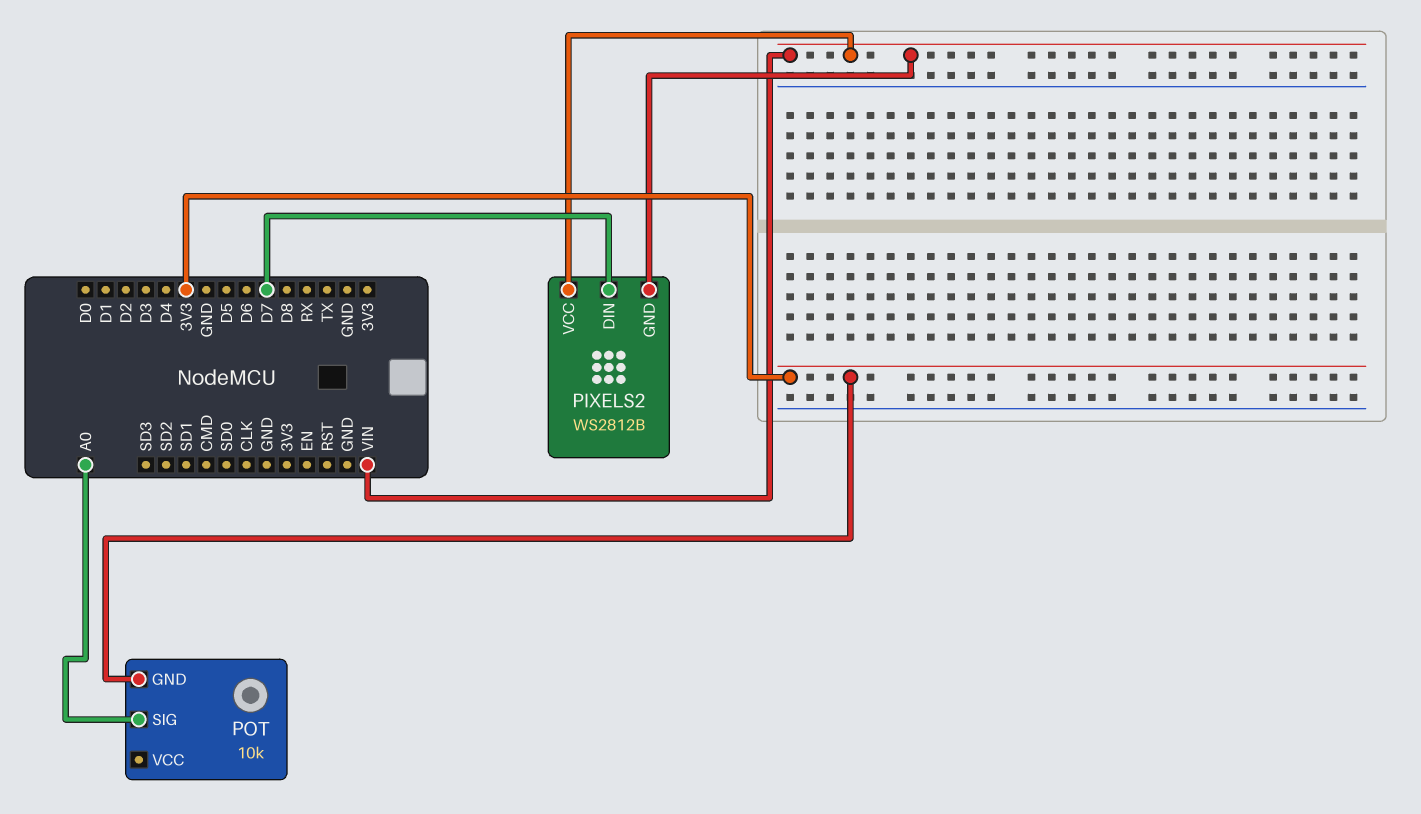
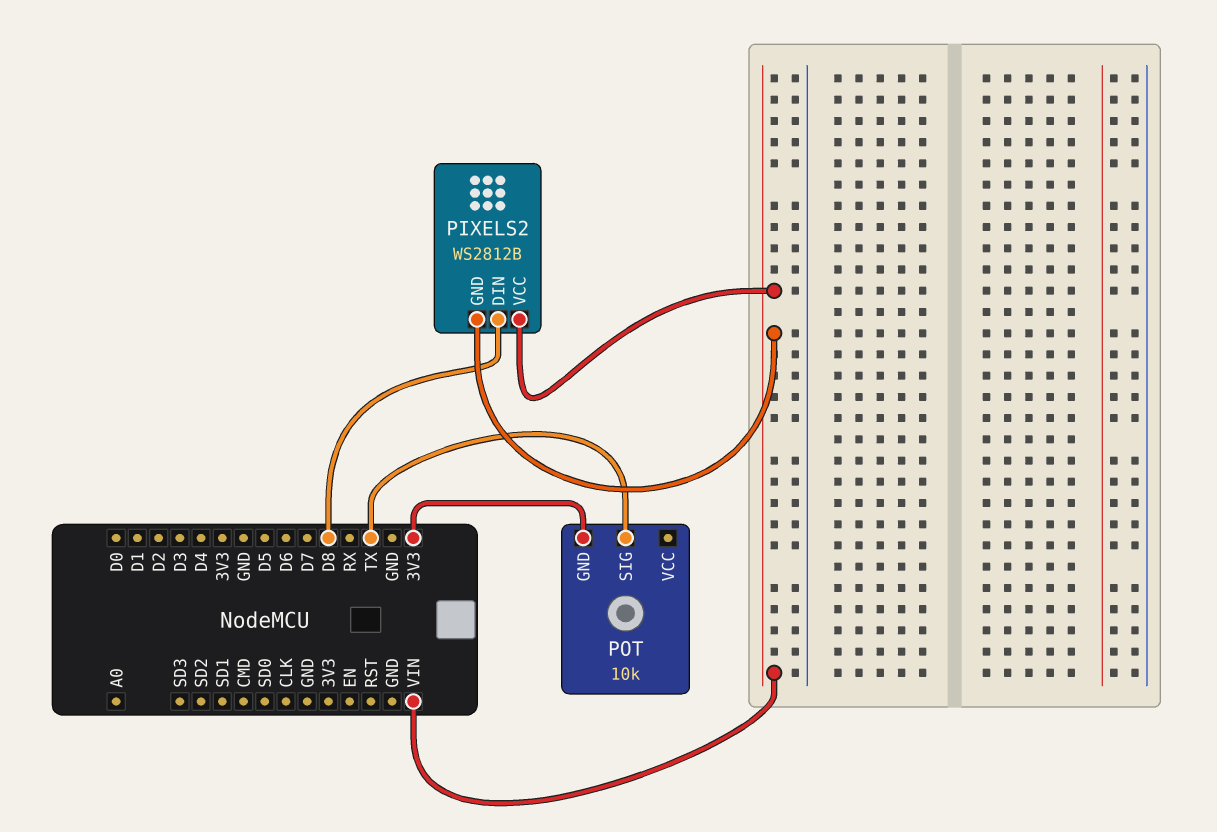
PIXELS2 pin DIN: D7 -> D8
POT pin SIG: A0 -> TX

